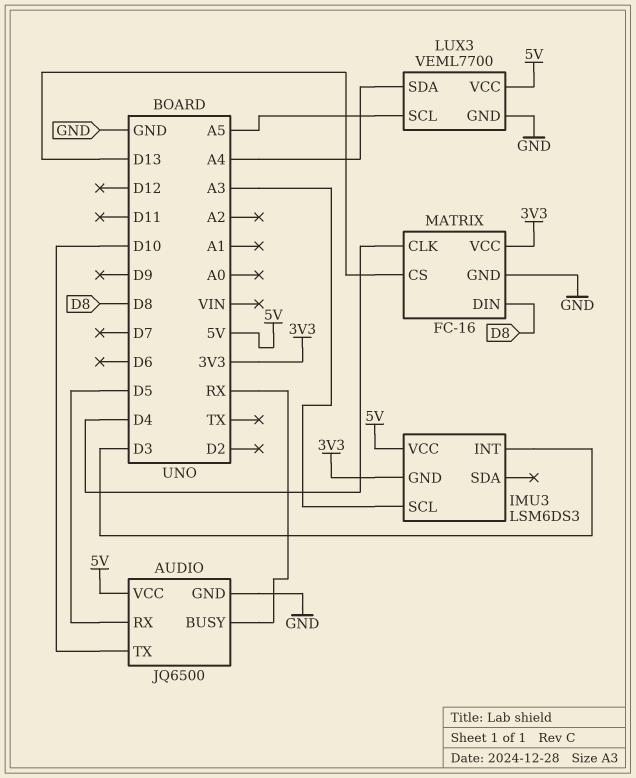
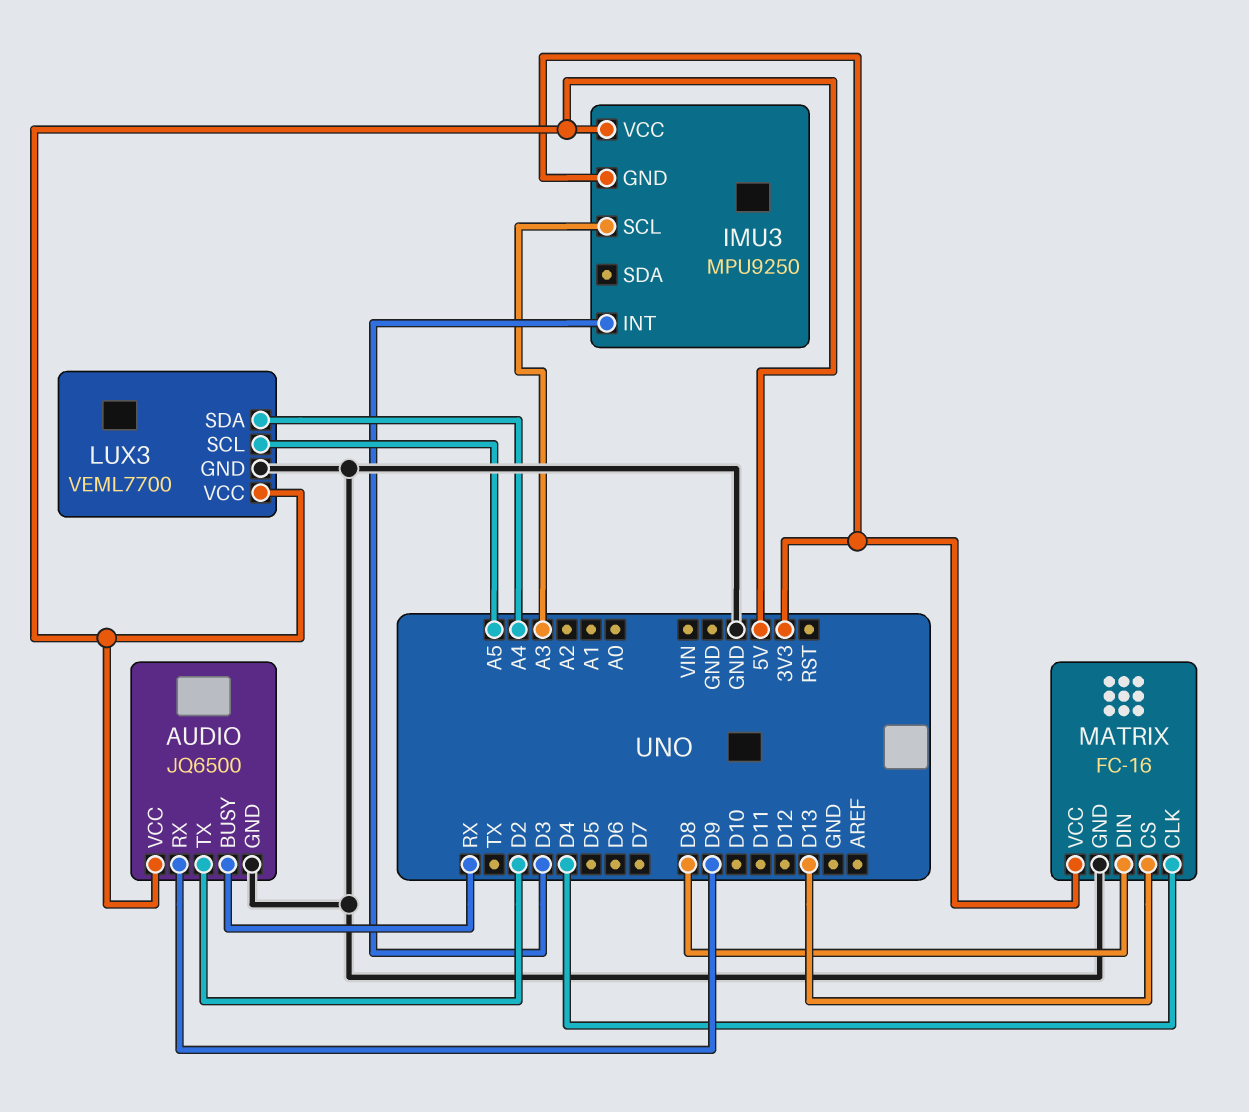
AUDIO pin RX: D5 -> D9
AUDIO pin TX: D10 -> D2
IMU3: LSM6DS3 -> MPU9250

